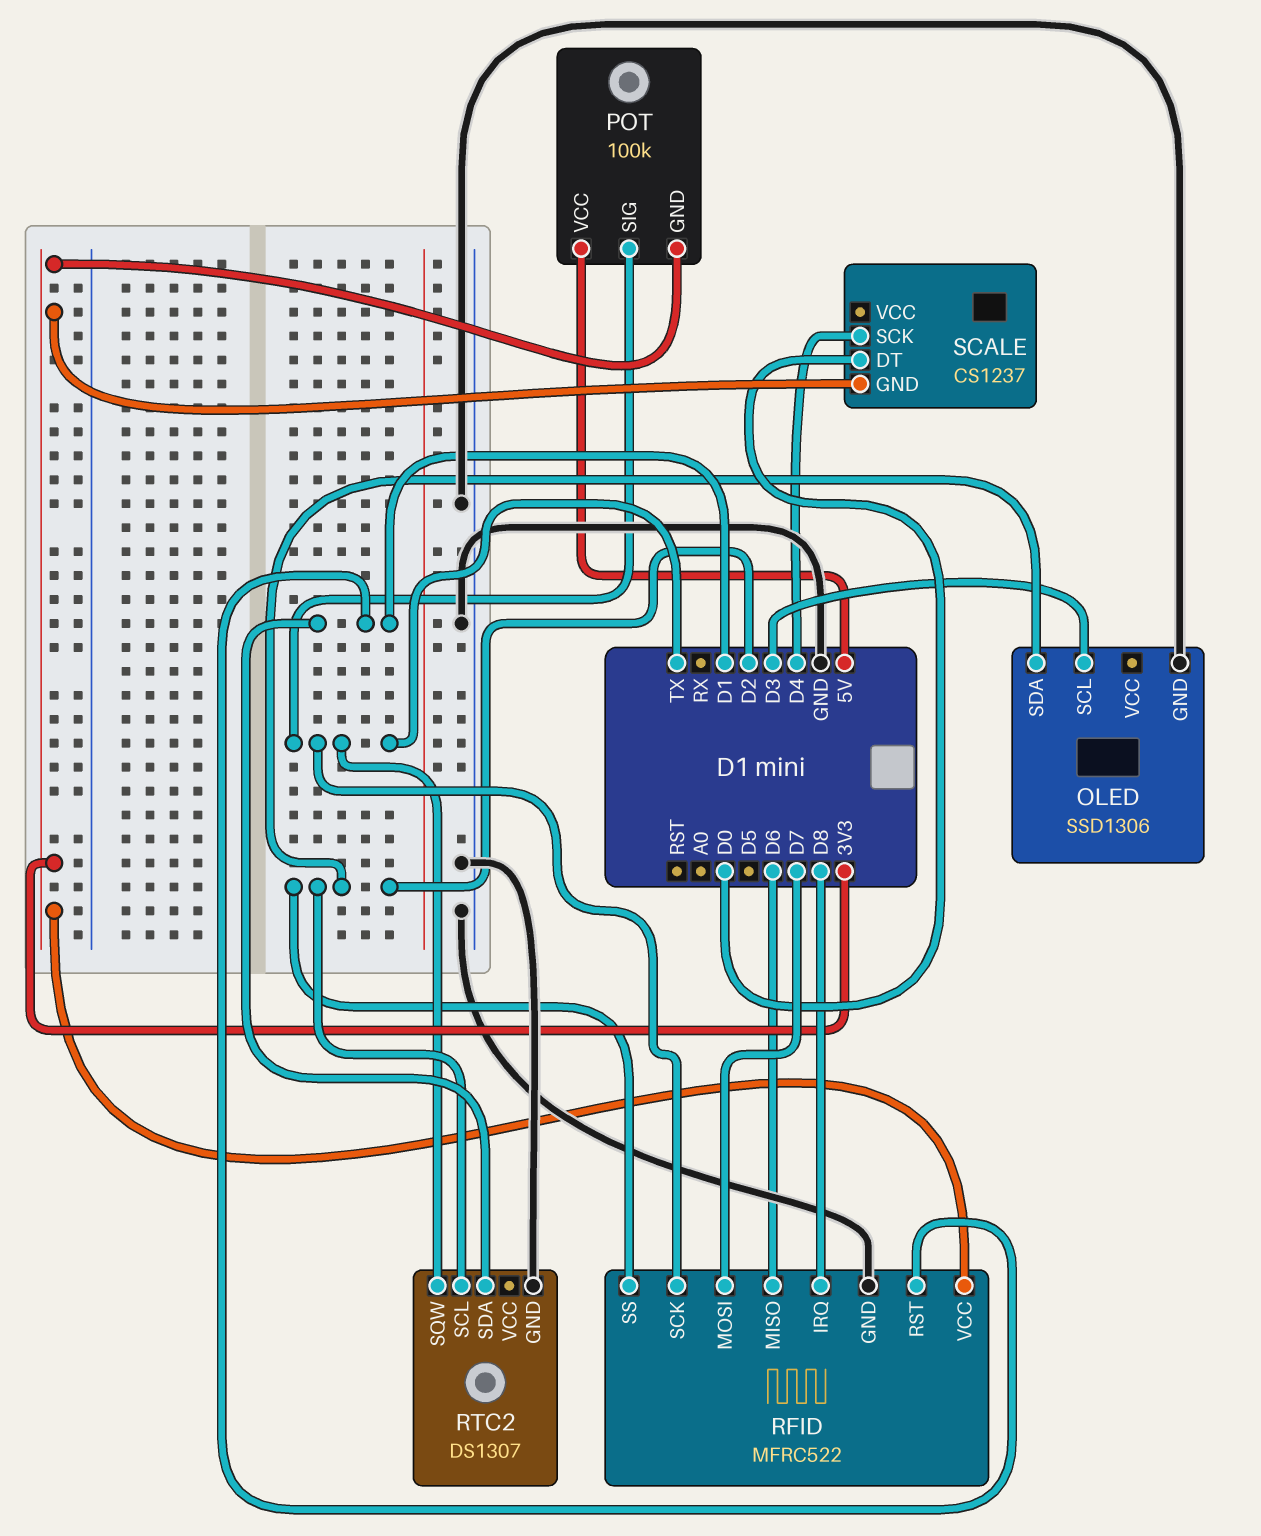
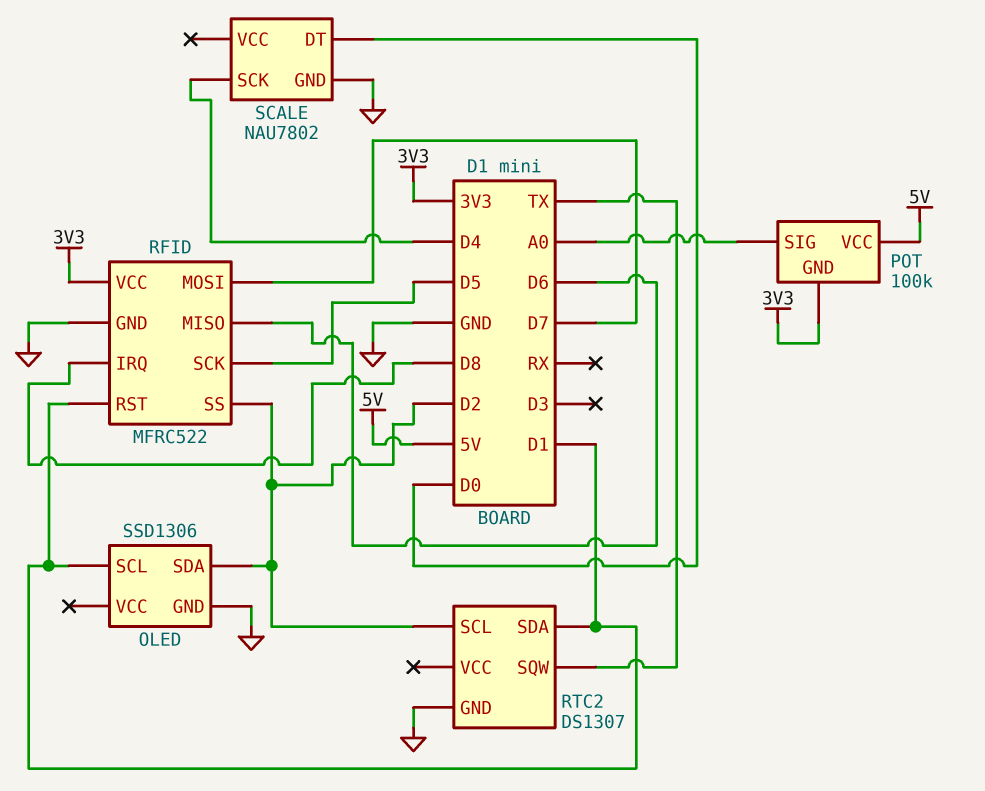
OLED pin SCL: D3 -> D1
POT pin SIG: TX -> A0
RFID pin SCK: TX -> D5
SCALE: CS1237 -> NAU7802
SCALE pin GND: 3V3 -> GND

